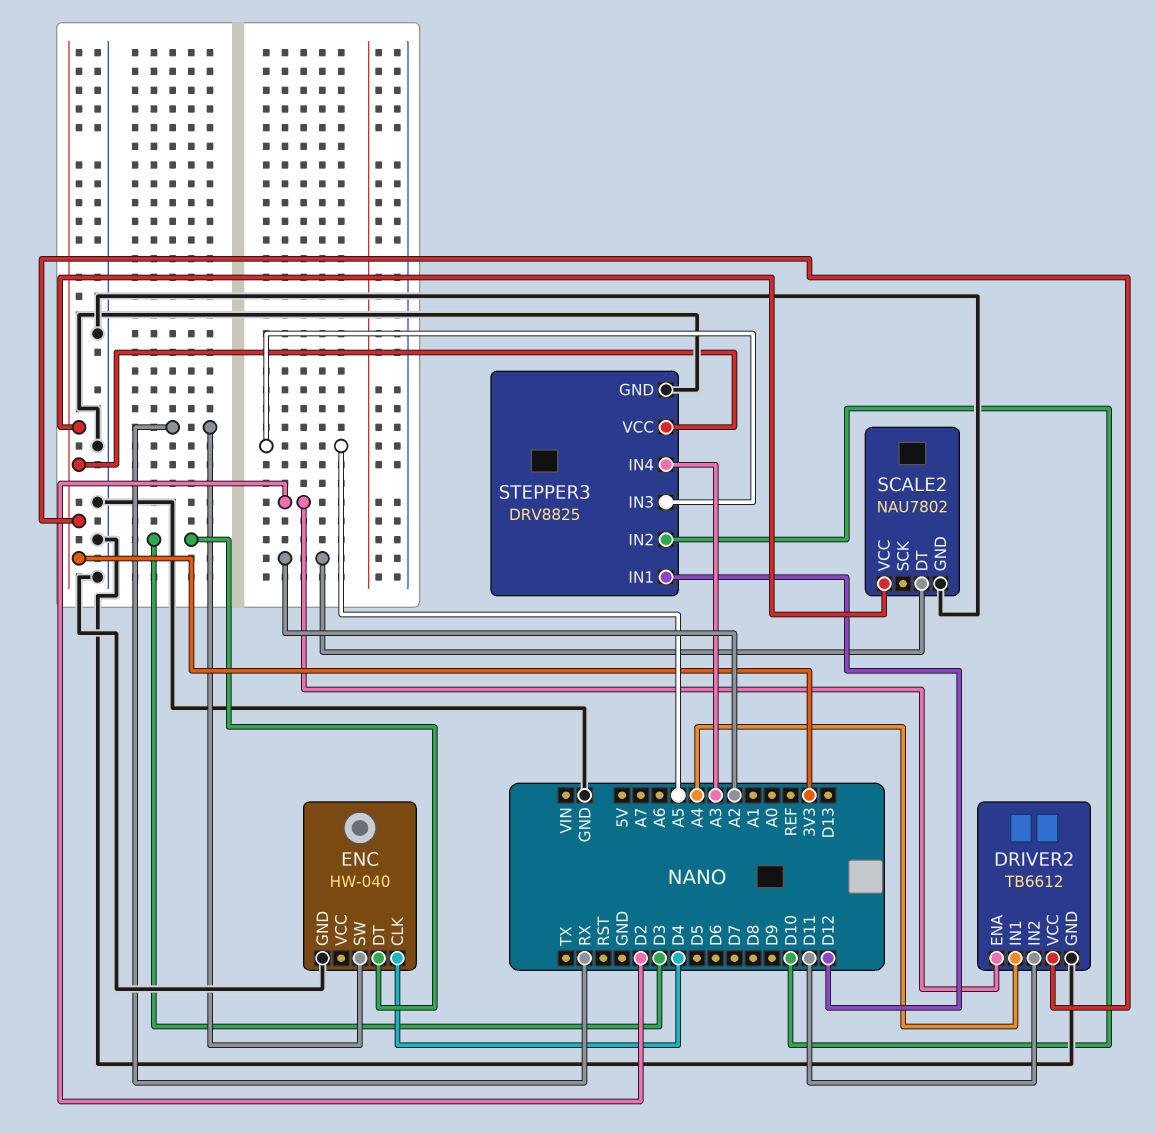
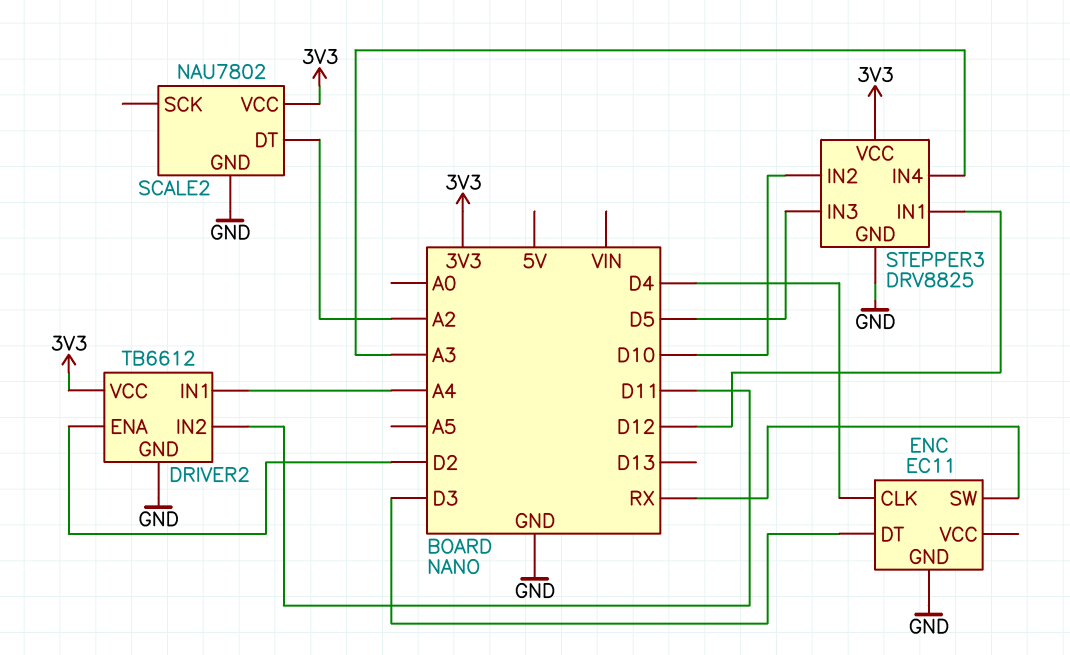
ENC: HW-040 -> EC11
STEPPER3 pin IN3: A5 -> D5

